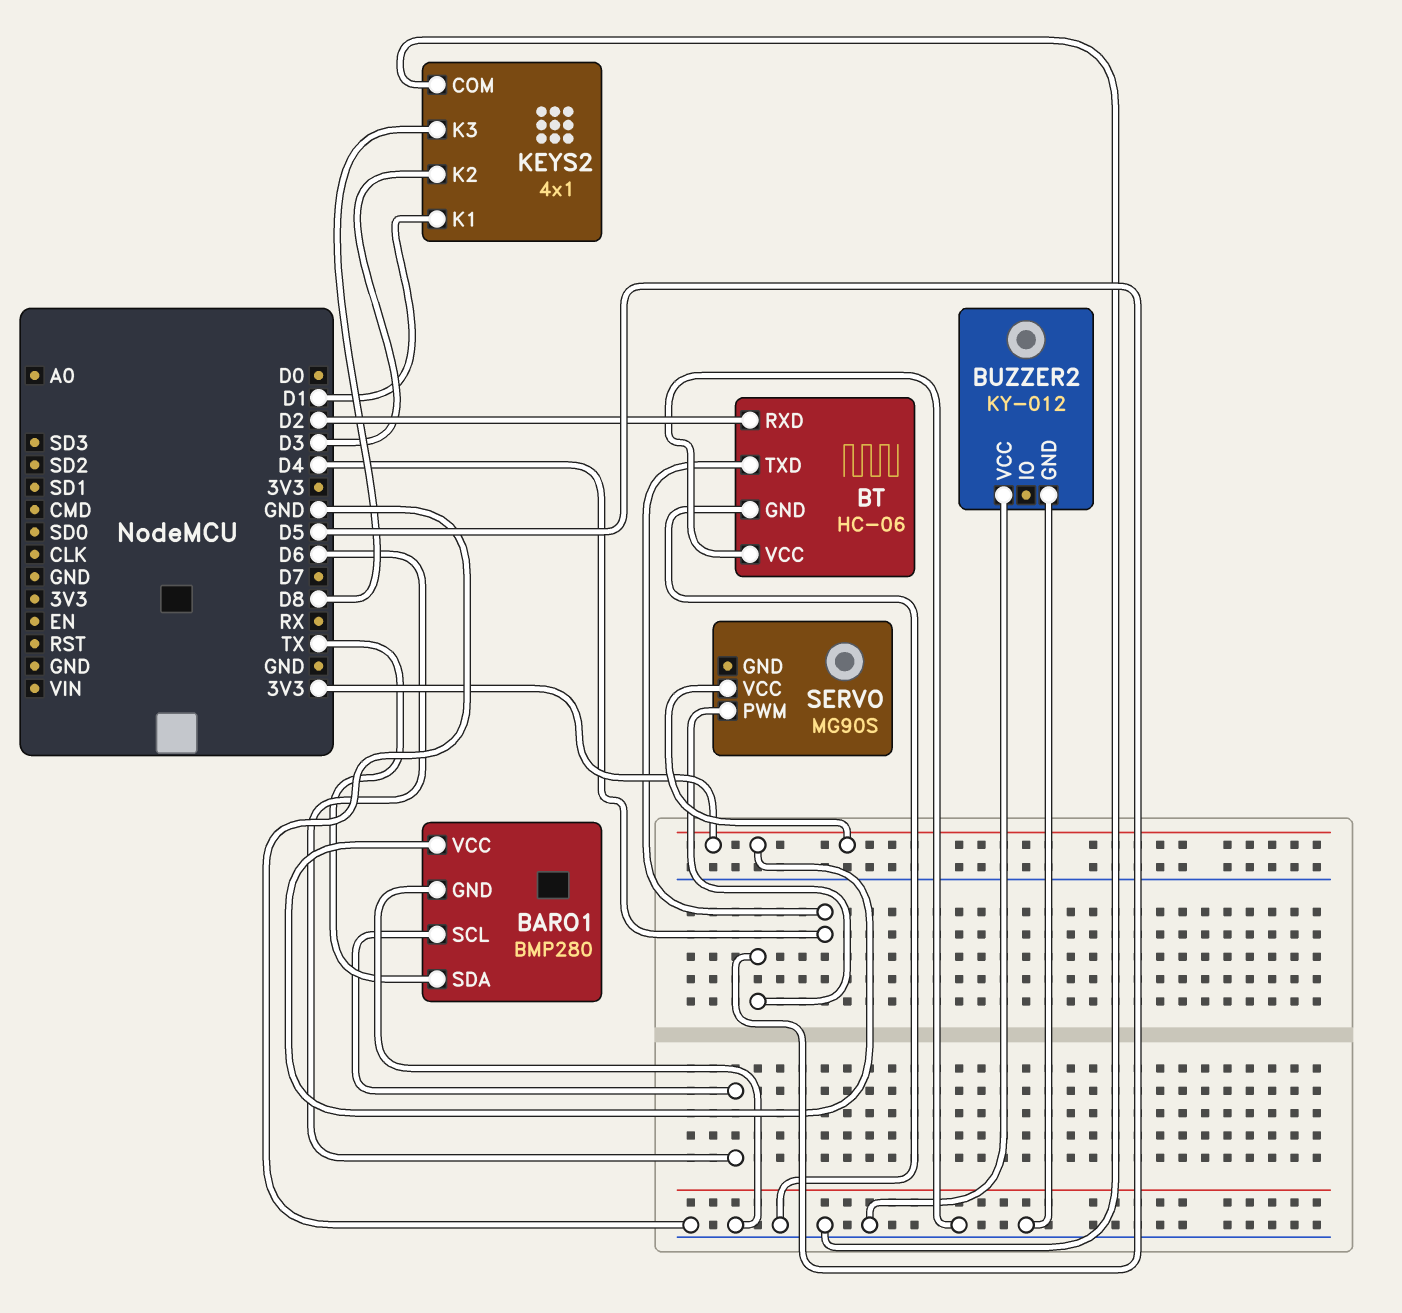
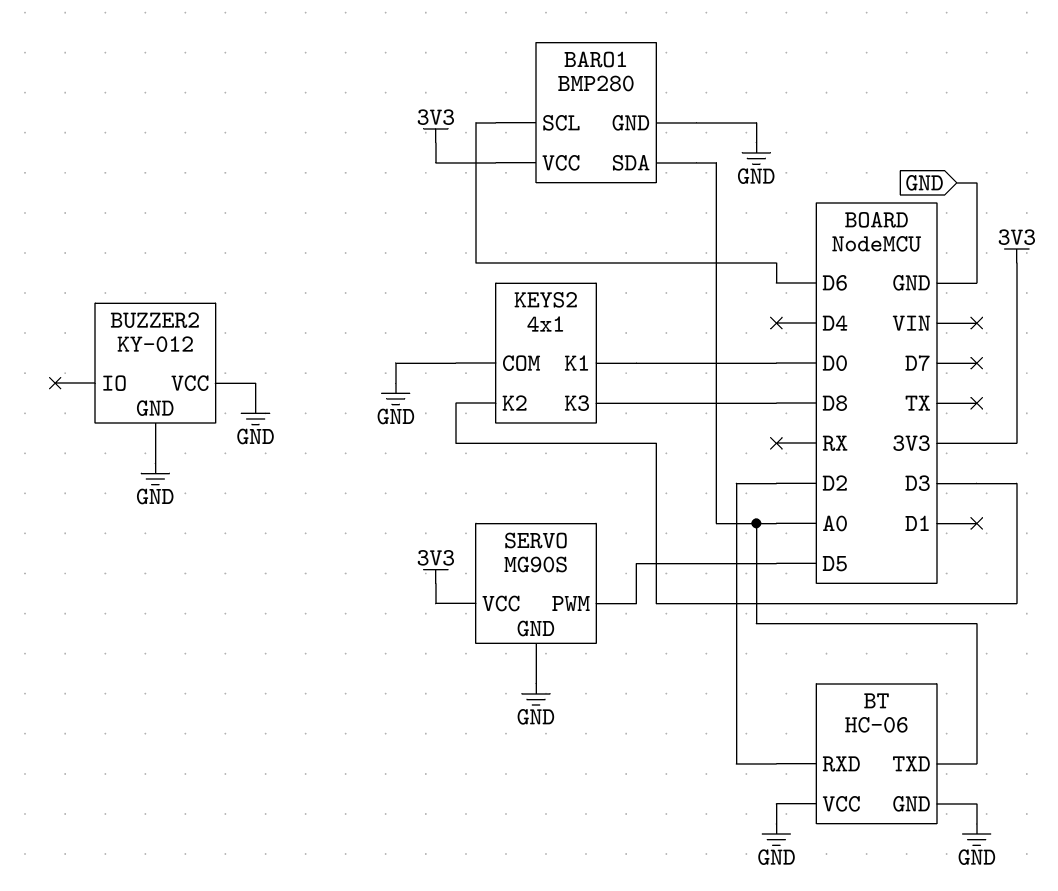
BARO1 pin SDA: TX -> A0
BT pin TXD: D4 -> A0
KEYS2 pin K1: D1 -> D0
SERVO pin GND: none -> GND

